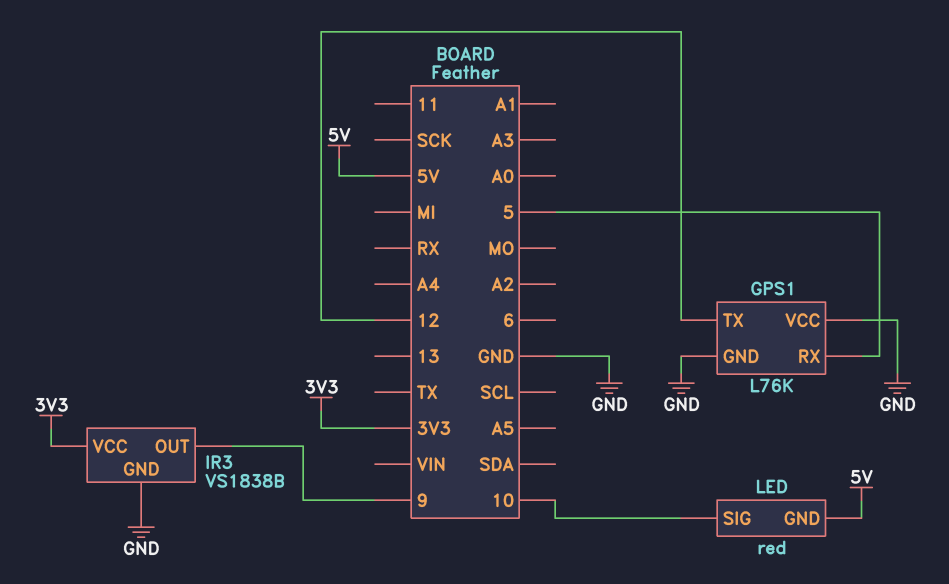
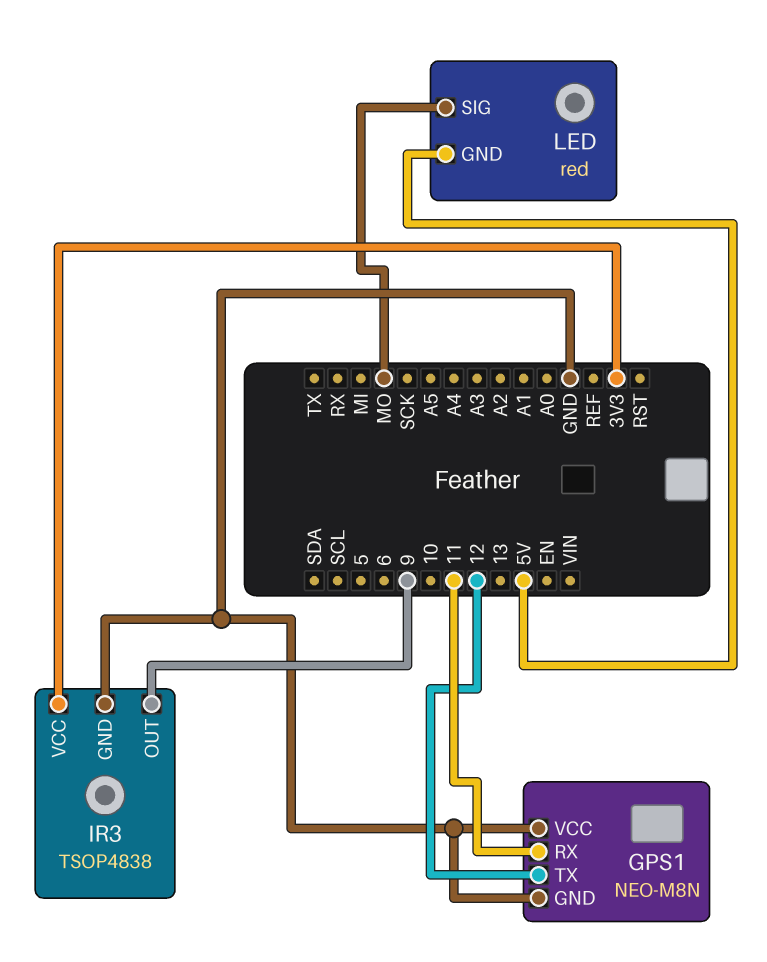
GPS1: L76K -> NEO-M8N
GPS1 pin RX: 5 -> 11
IR3: VS1838B -> TSOP4838
LED pin SIG: 10 -> MO

